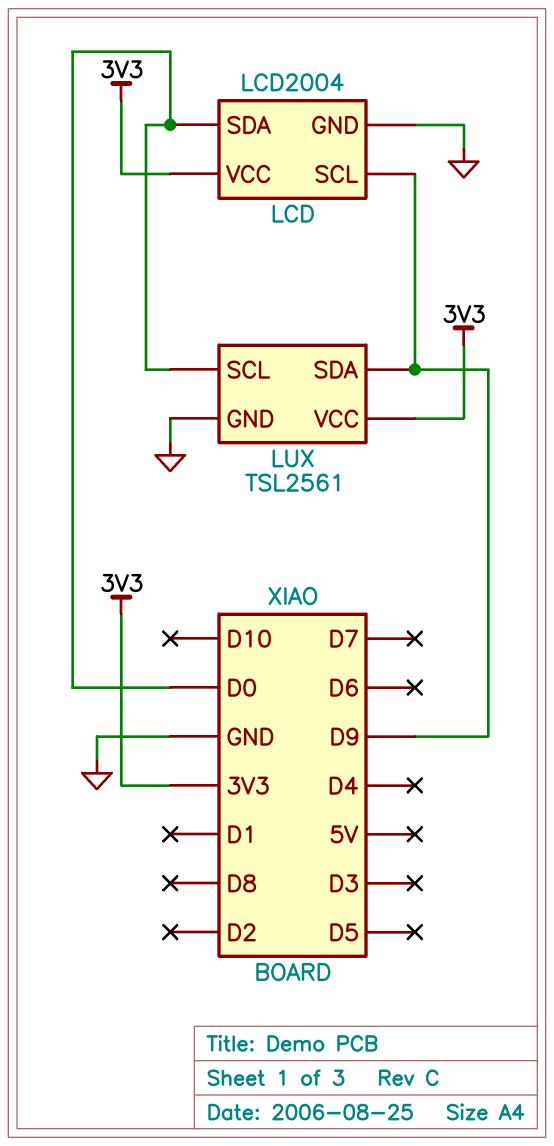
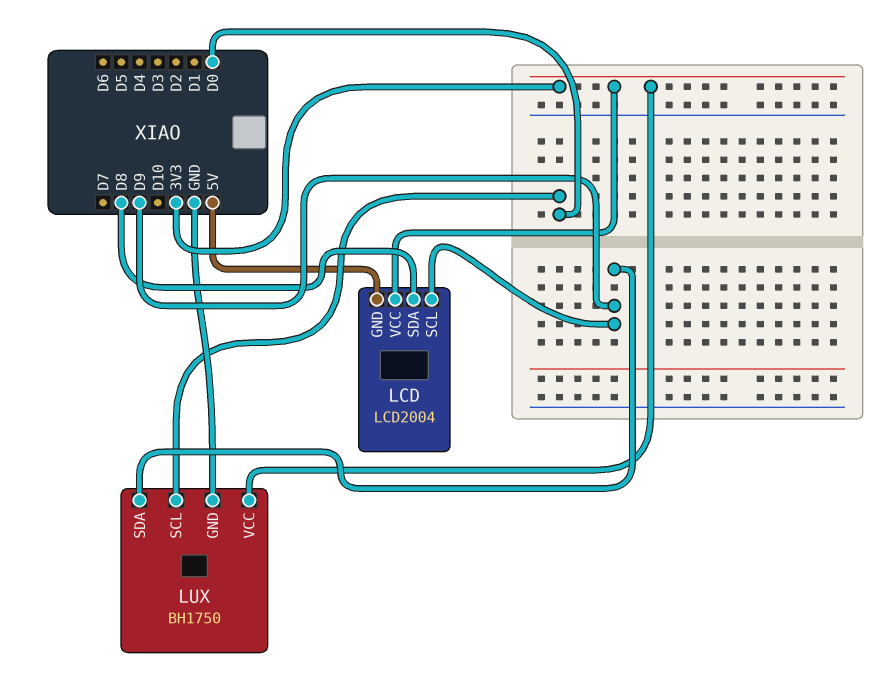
LCD pin GND: GND -> 5V
LCD pin SDA: D0 -> D8
LUX: TSL2561 -> BH1750

